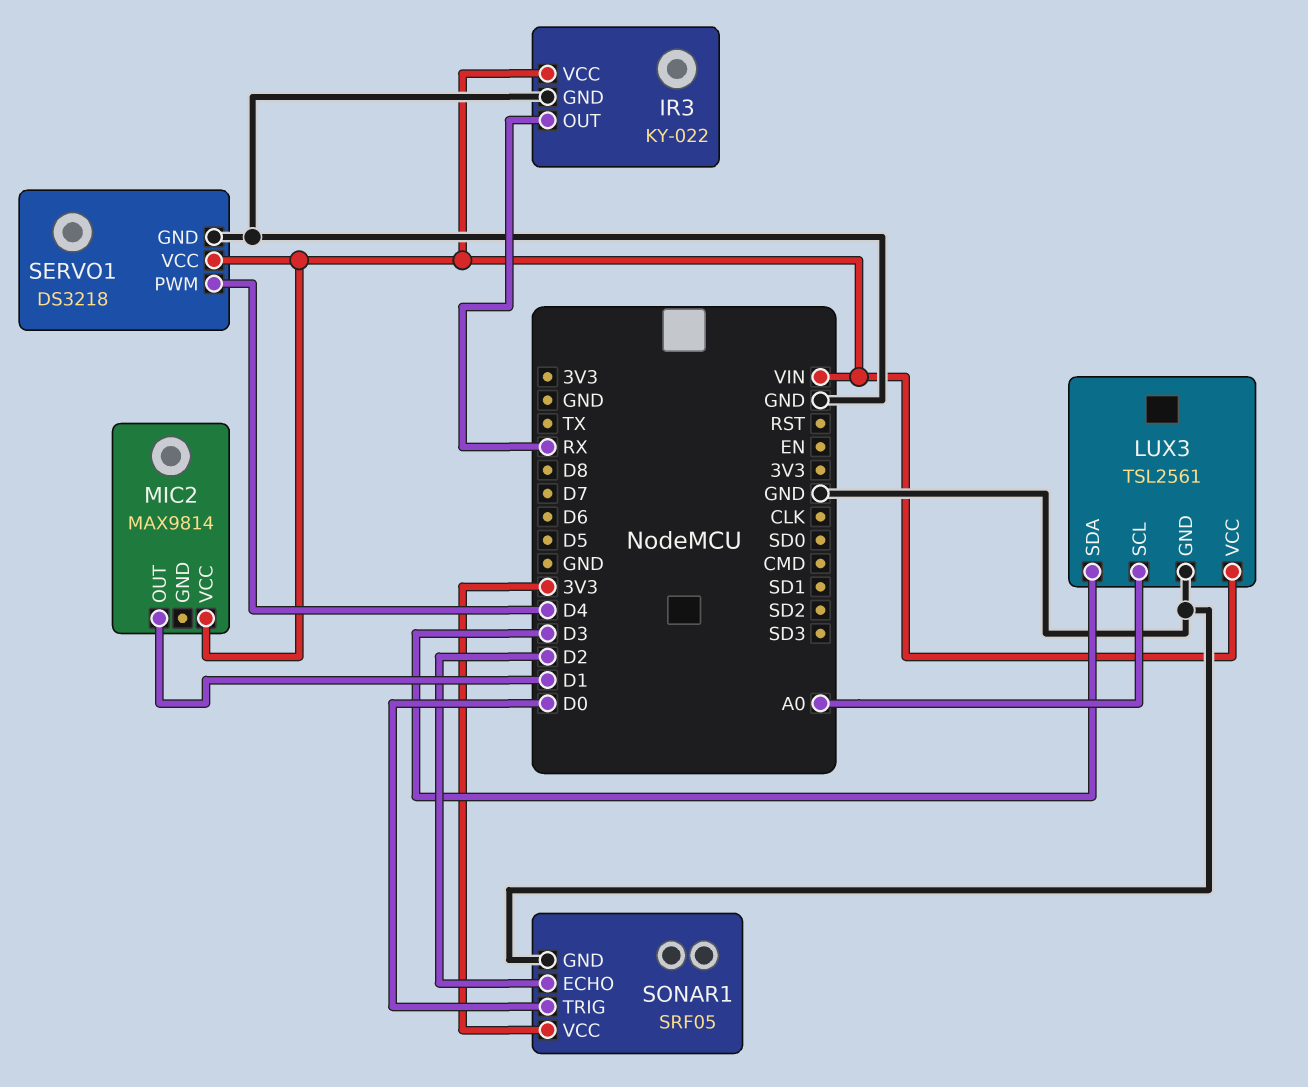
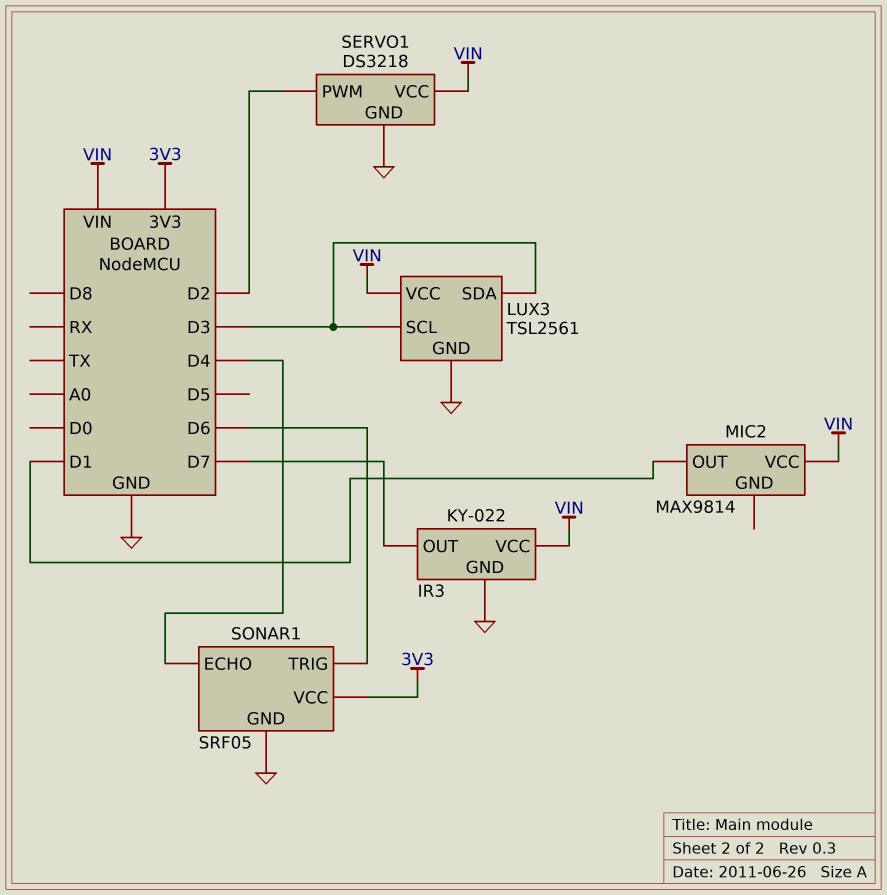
IR3 pin OUT: RX -> D7
LUX3 pin SCL: A0 -> D3
SERVO1 pin PWM: D4 -> D2
SONAR1 pin ECHO: D2 -> D4
SONAR1 pin TRIG: D0 -> D6

